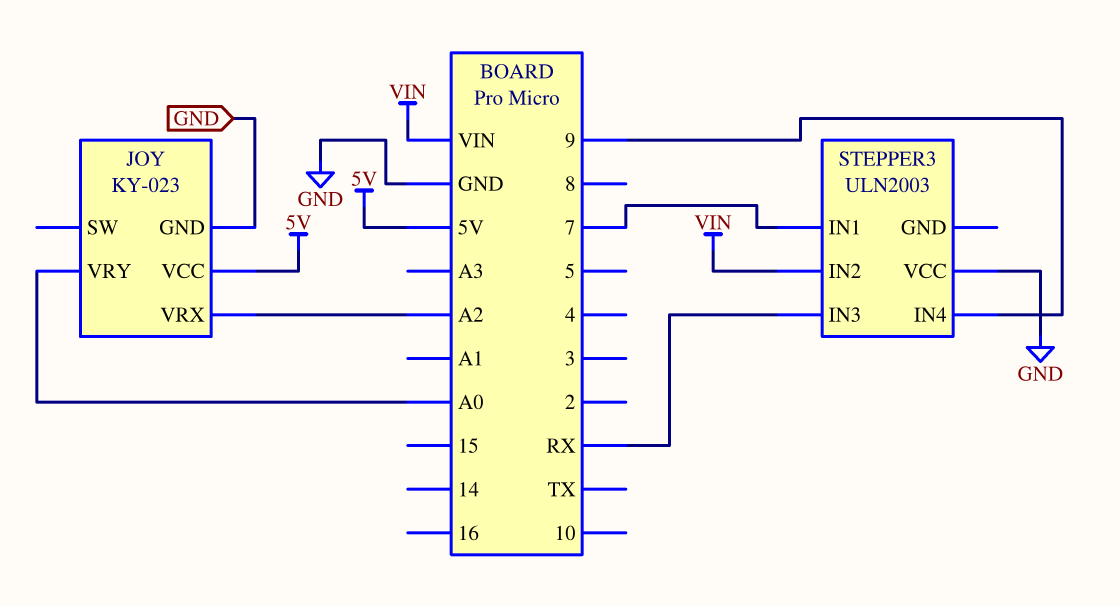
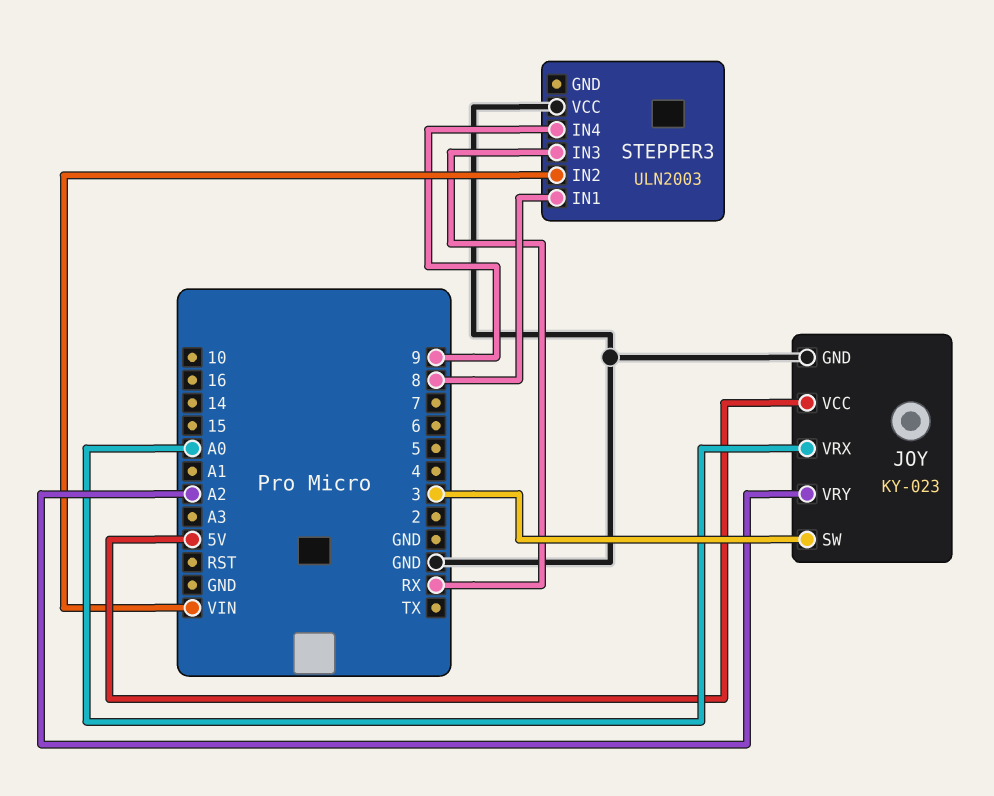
JOY pin SW: none -> 3
JOY pin VRX: A2 -> A0
JOY pin VRY: A0 -> A2
STEPPER3 pin IN1: 7 -> 8

